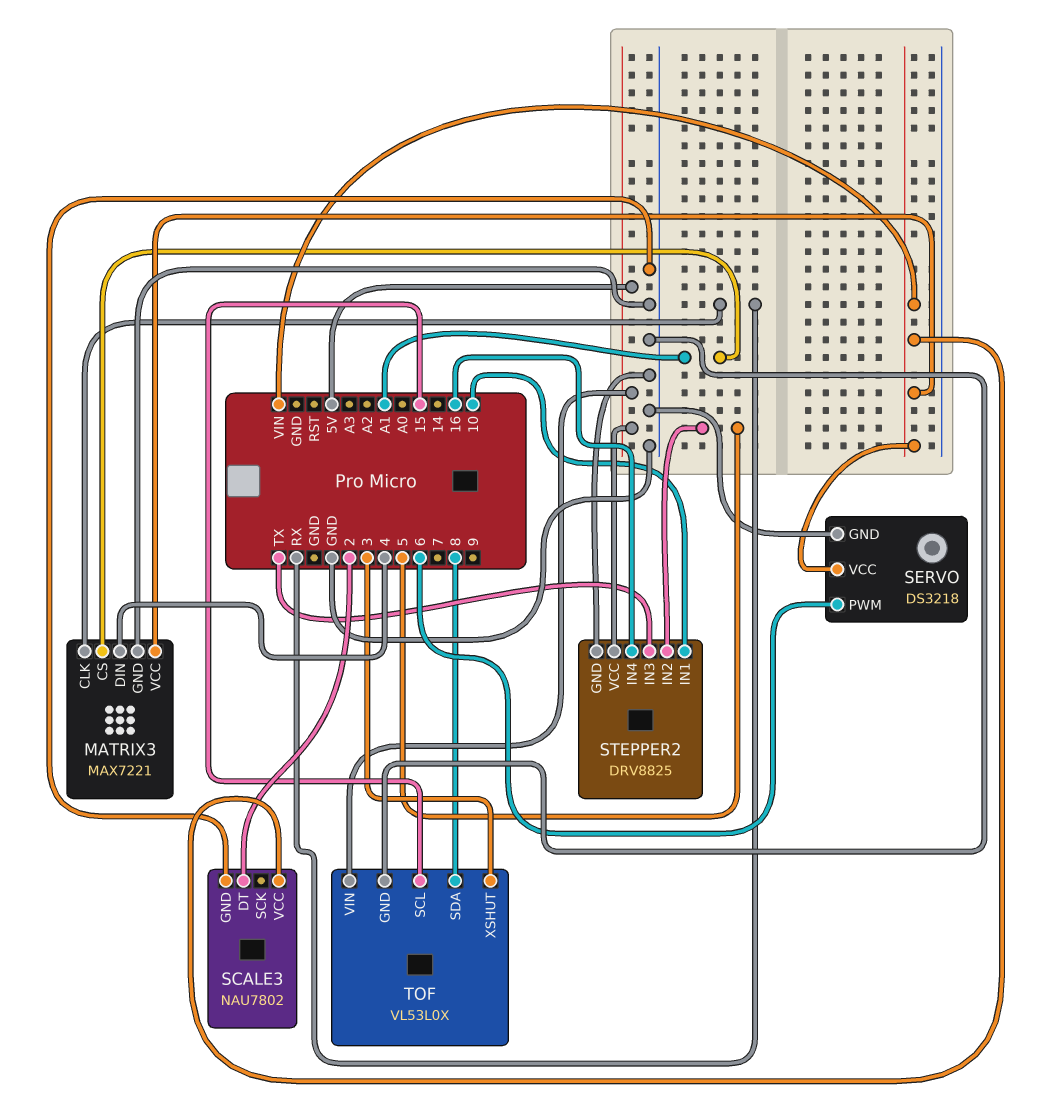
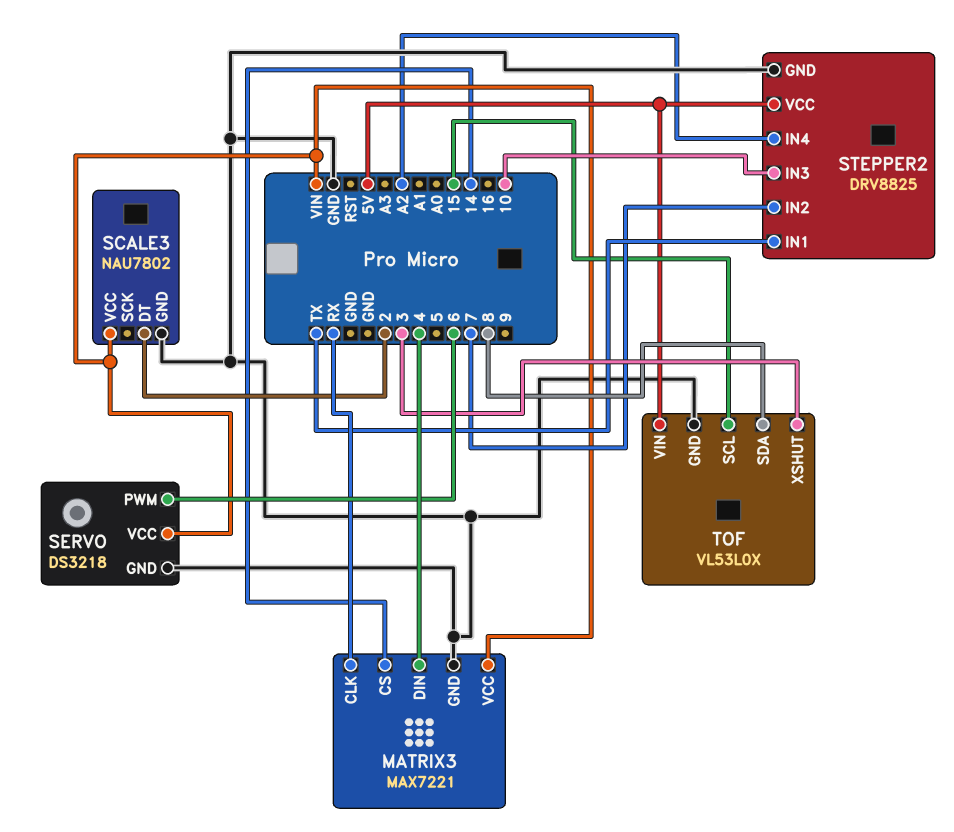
MATRIX3 pin CS: A1 -> 14
STEPPER2 pin IN1: 10 -> TX
STEPPER2 pin IN2: 5 -> 7
STEPPER2 pin IN3: TX -> 10
STEPPER2 pin IN4: 16 -> A2

